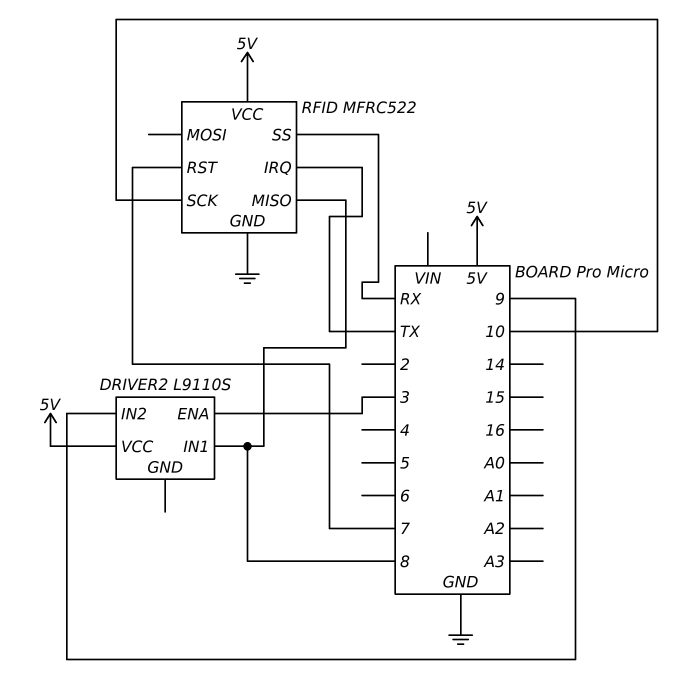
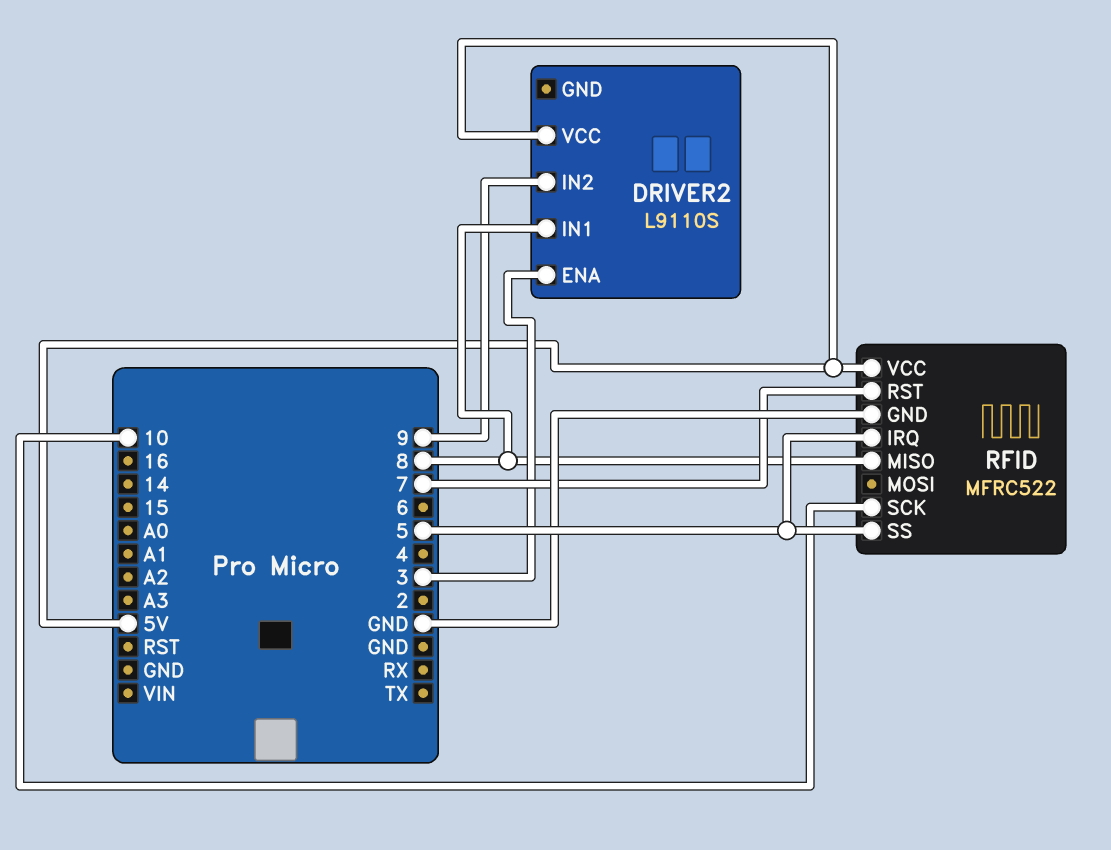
RFID pin IRQ: TX -> 5
RFID pin SS: RX -> 5

